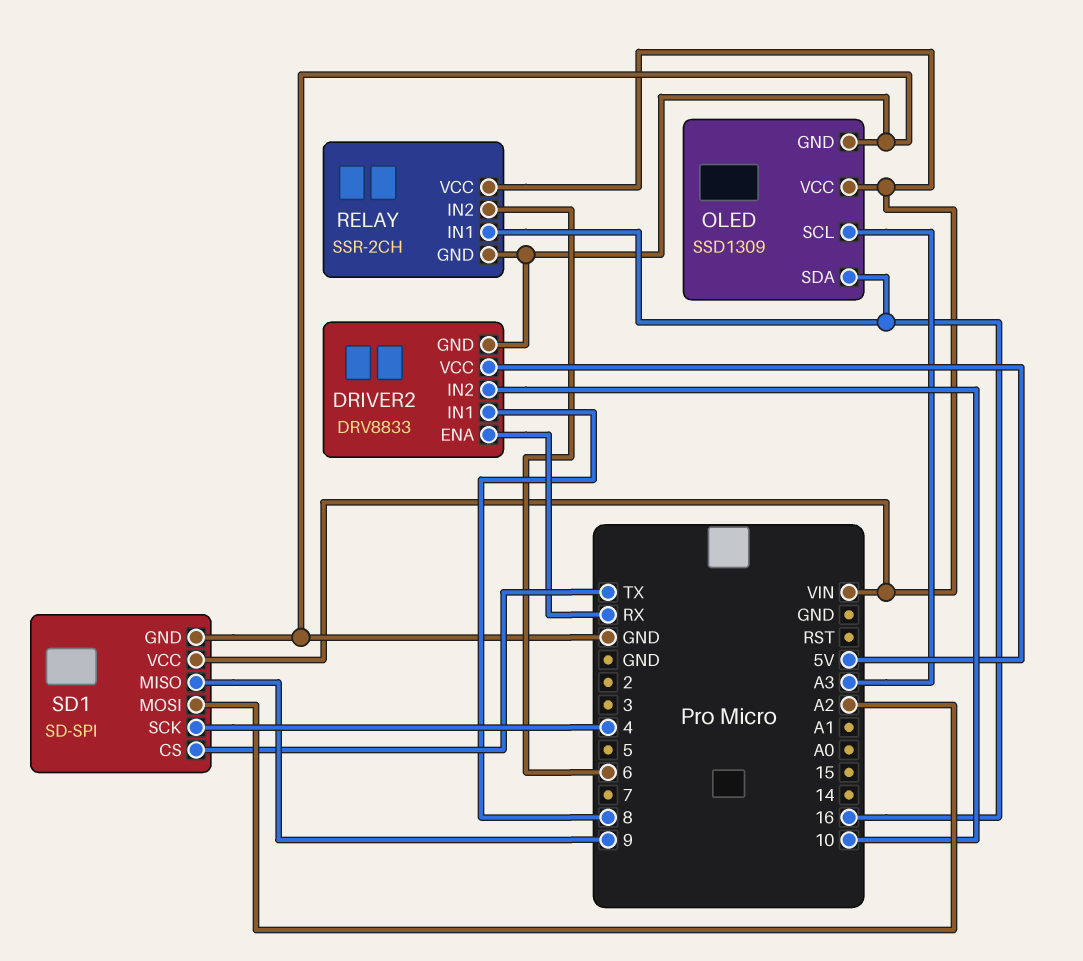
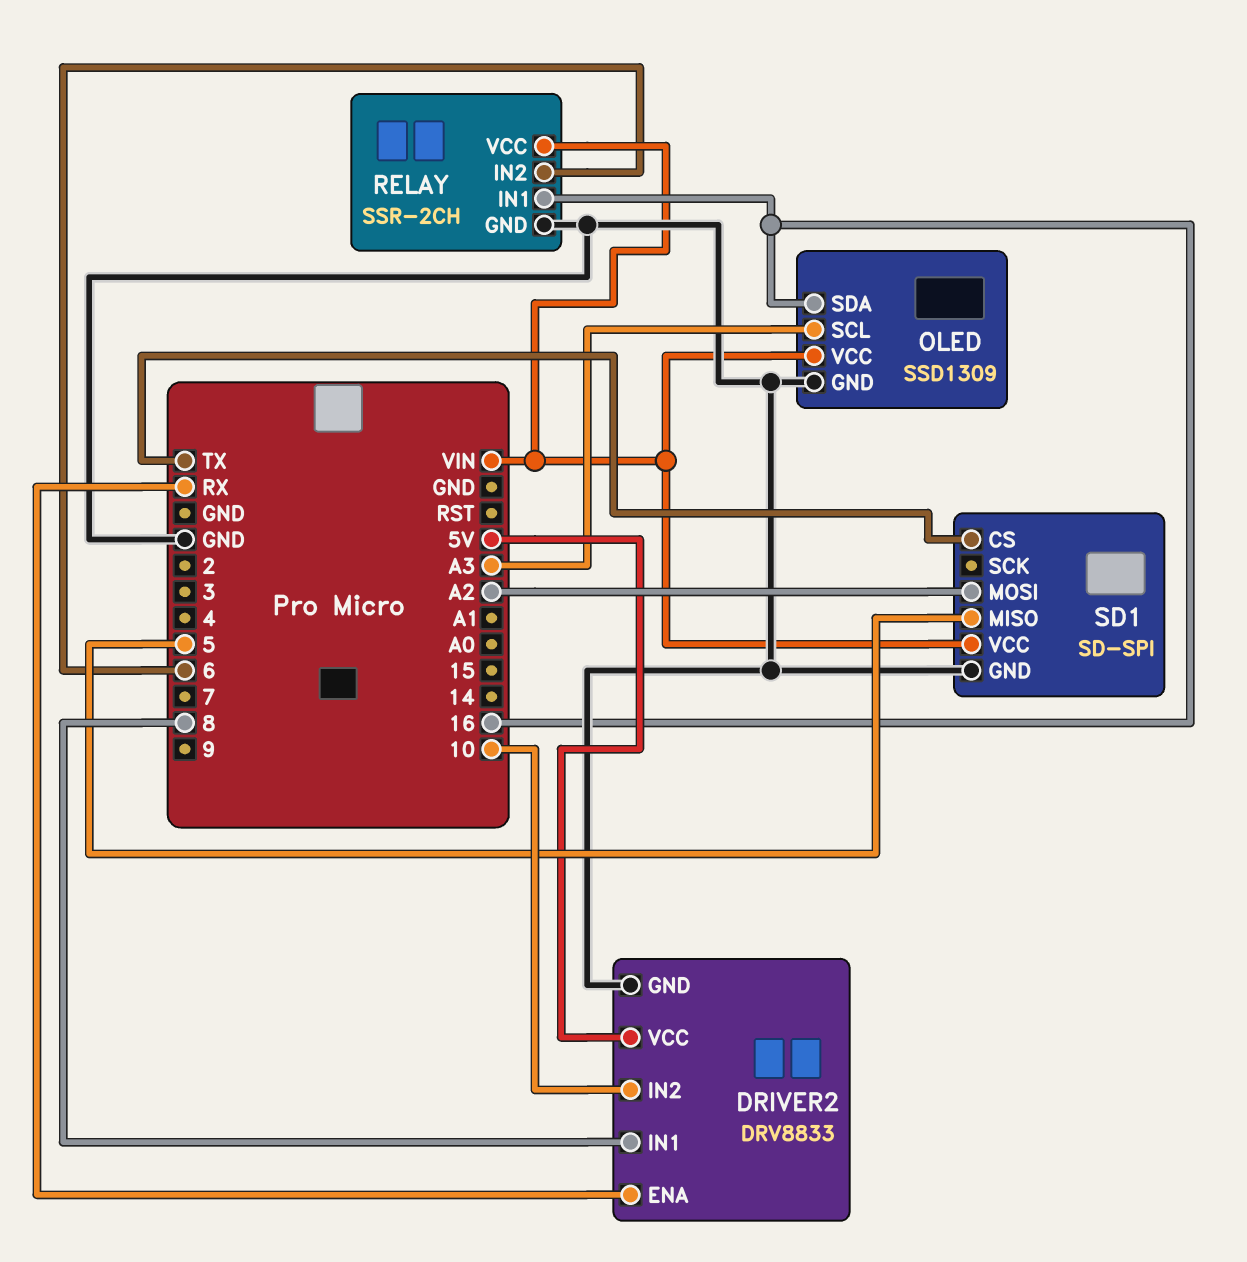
SD1 pin MISO: 9 -> 5
SD1 pin SCK: 4 -> none

